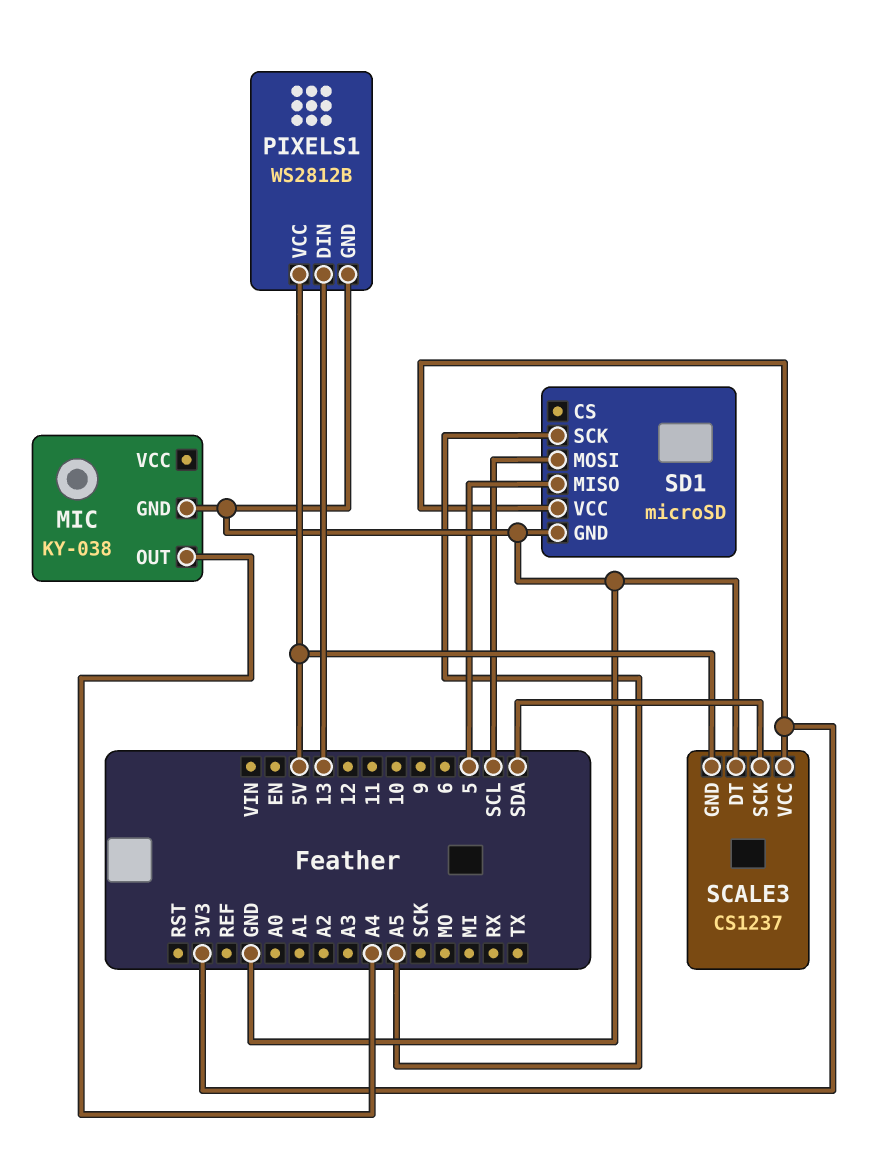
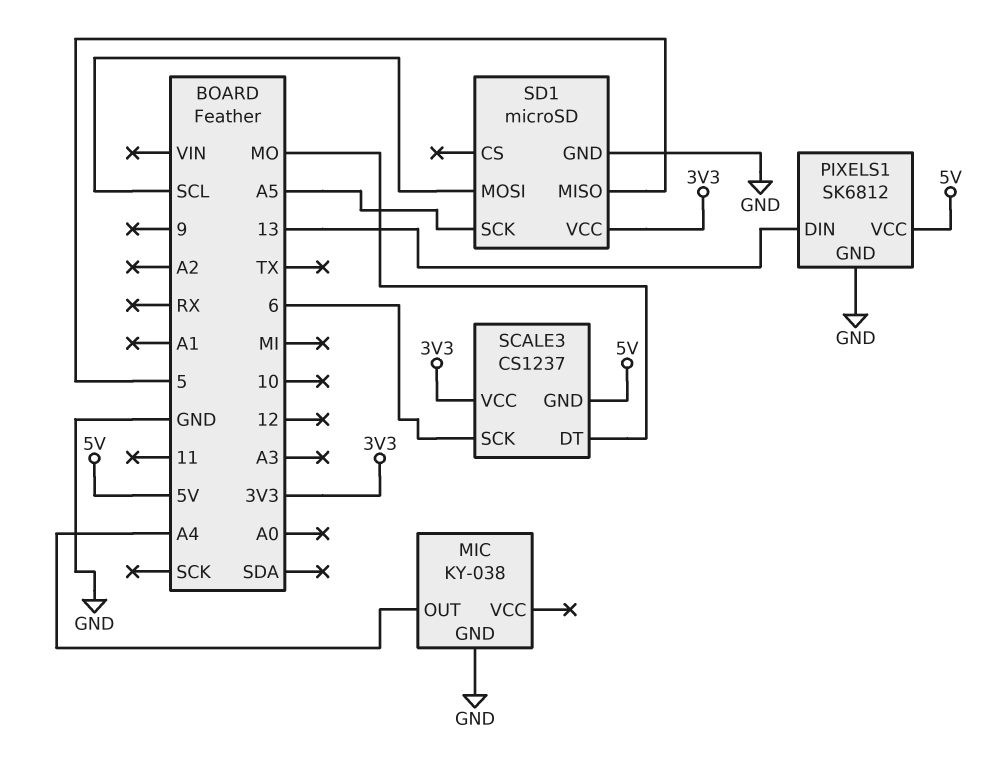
PIXELS1: WS2812B -> SK6812
SCALE3 pin DT: GND -> MO
SCALE3 pin SCK: SDA -> 6

